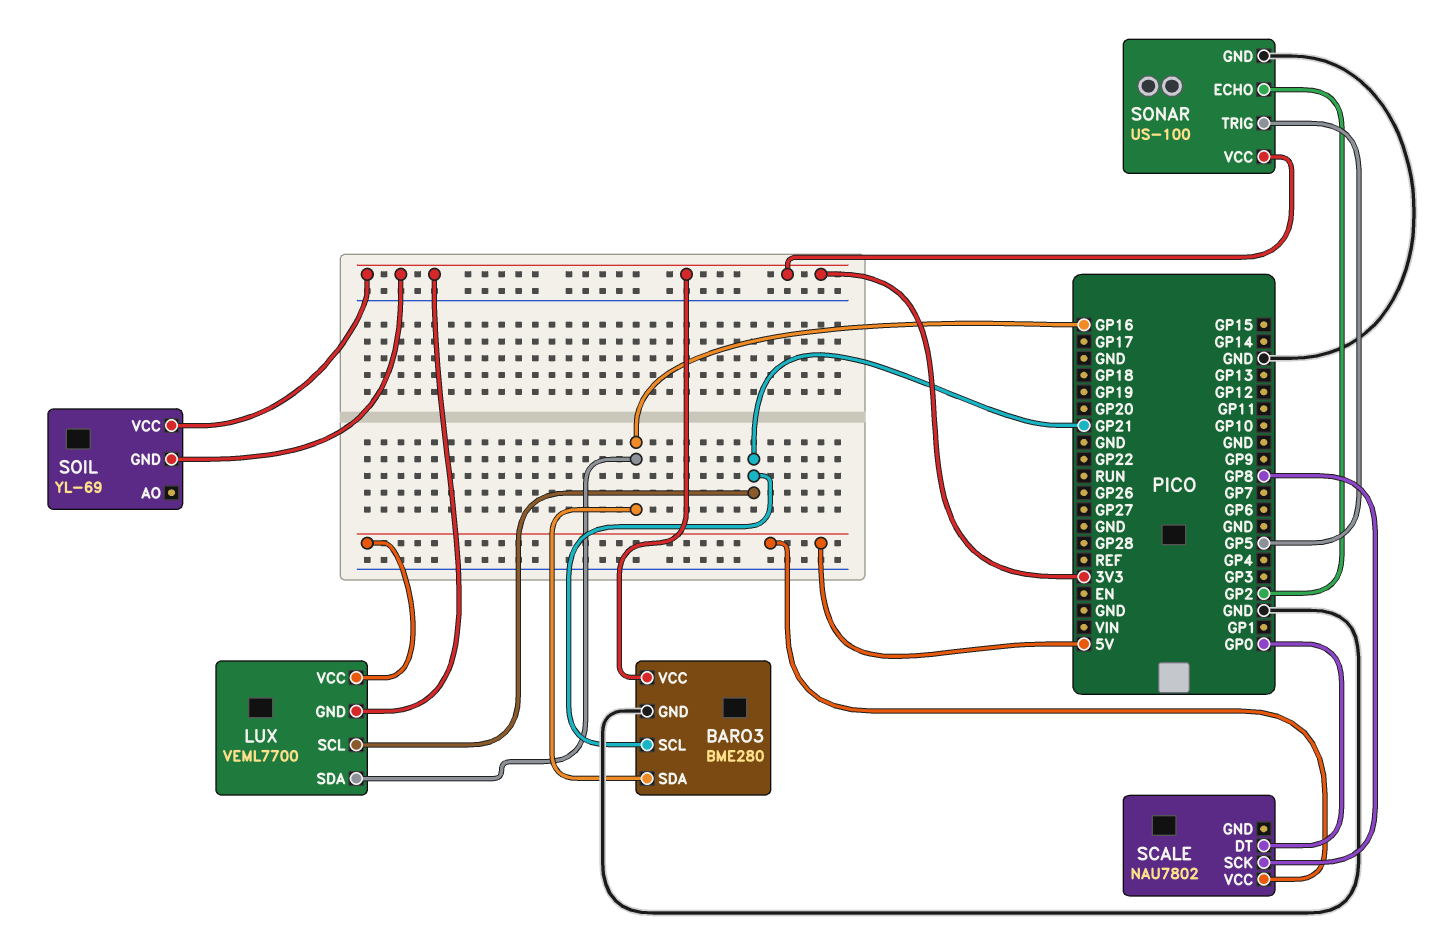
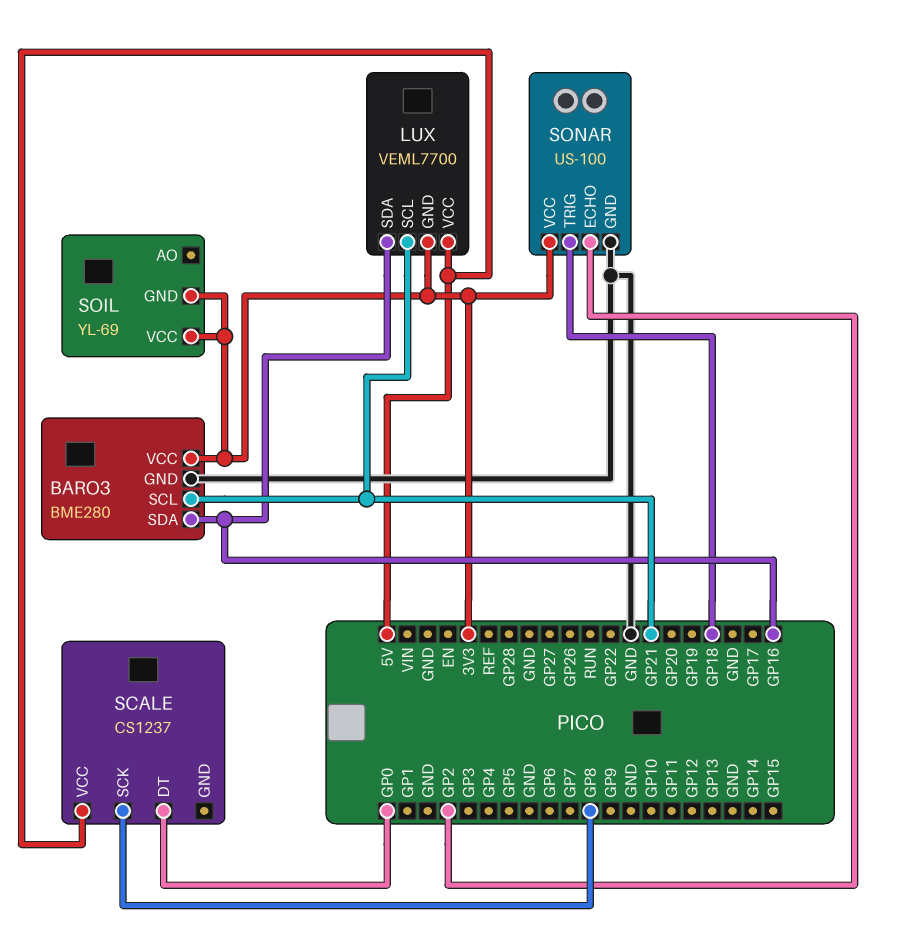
SCALE: NAU7802 -> CS1237
SONAR pin TRIG: GP5 -> GP18

